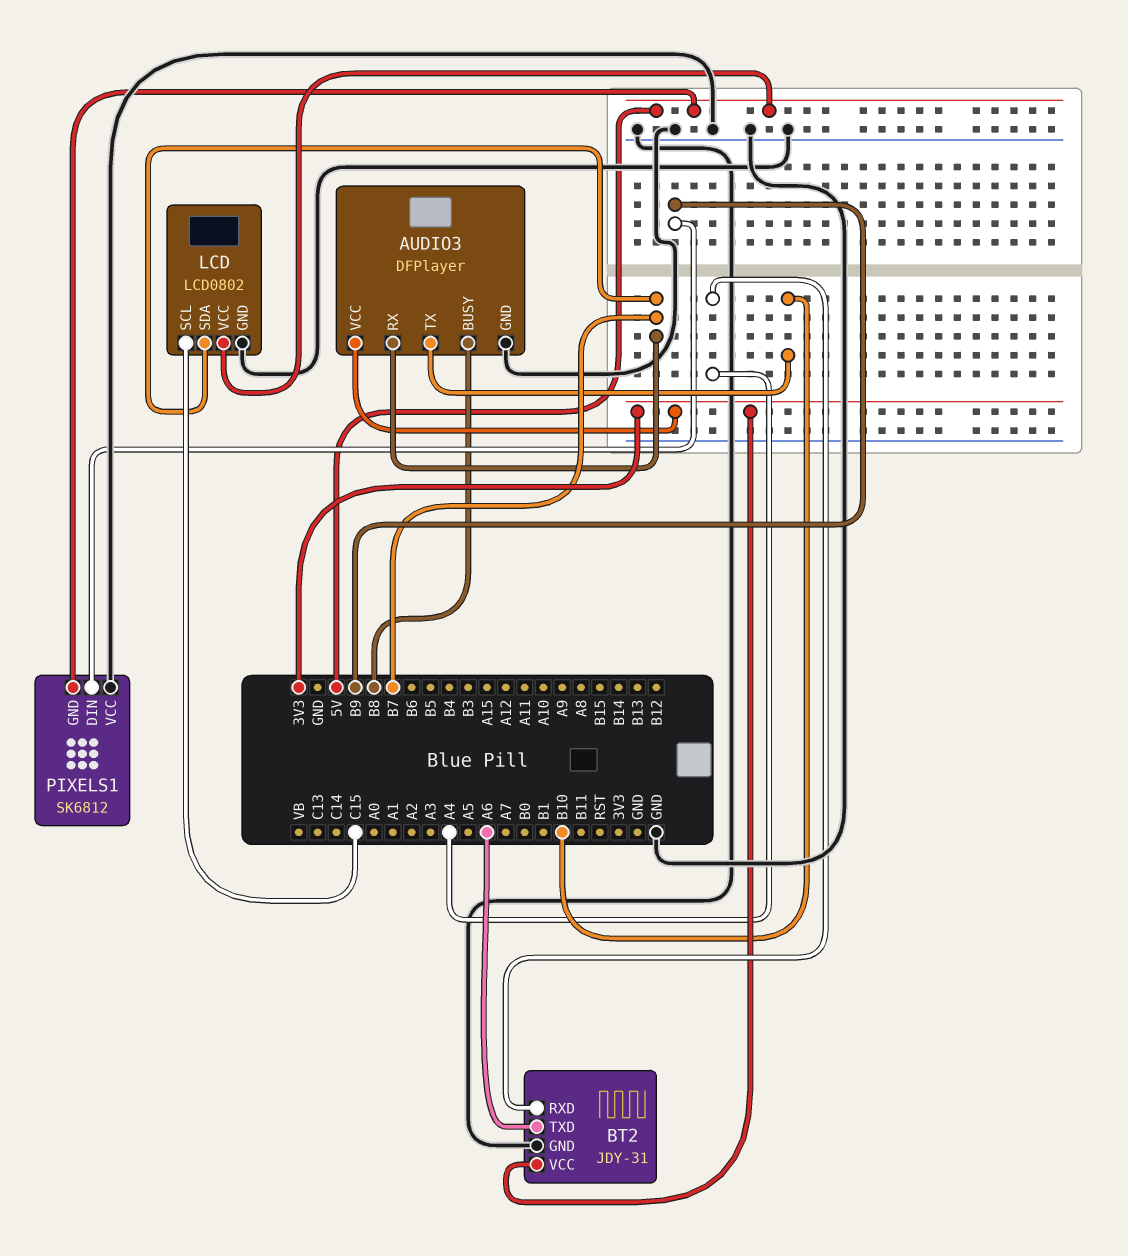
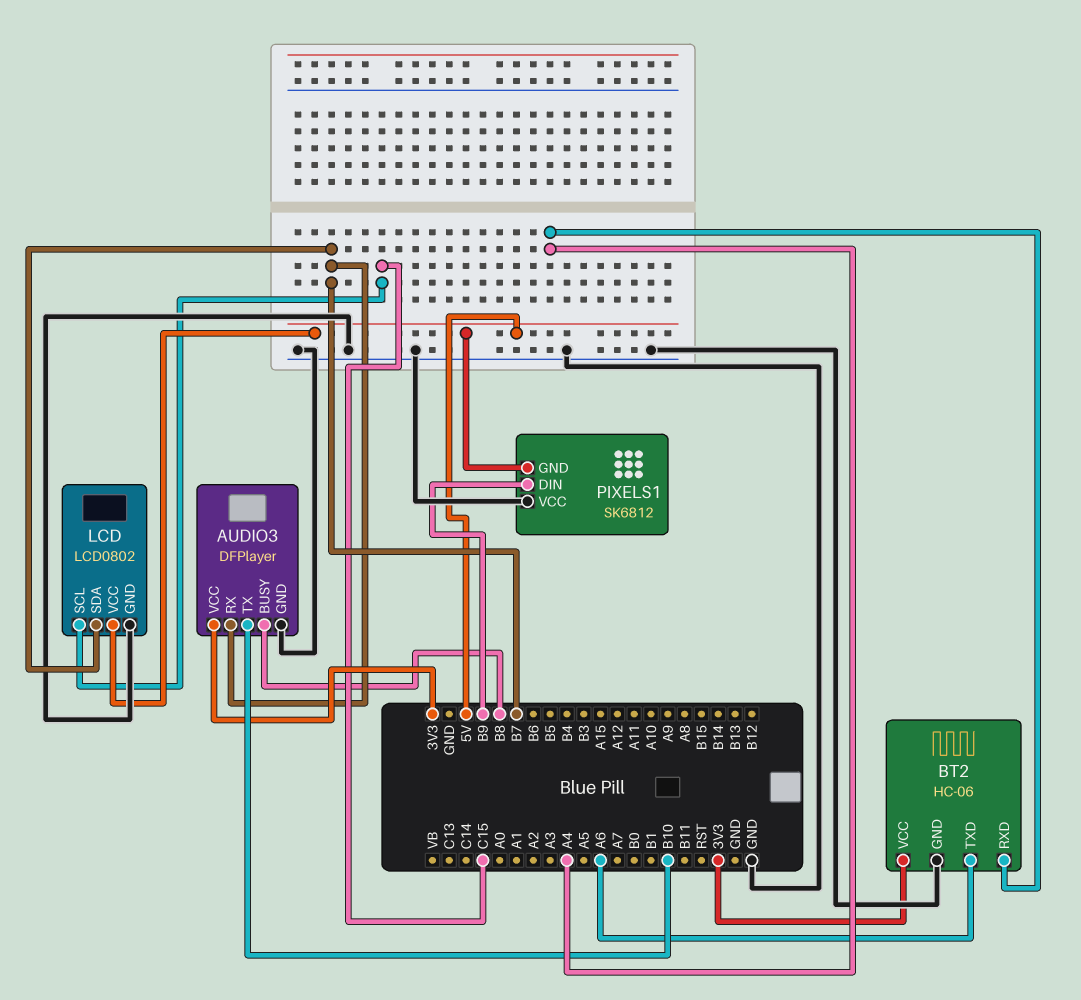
BT2: JDY-31 -> HC-06

